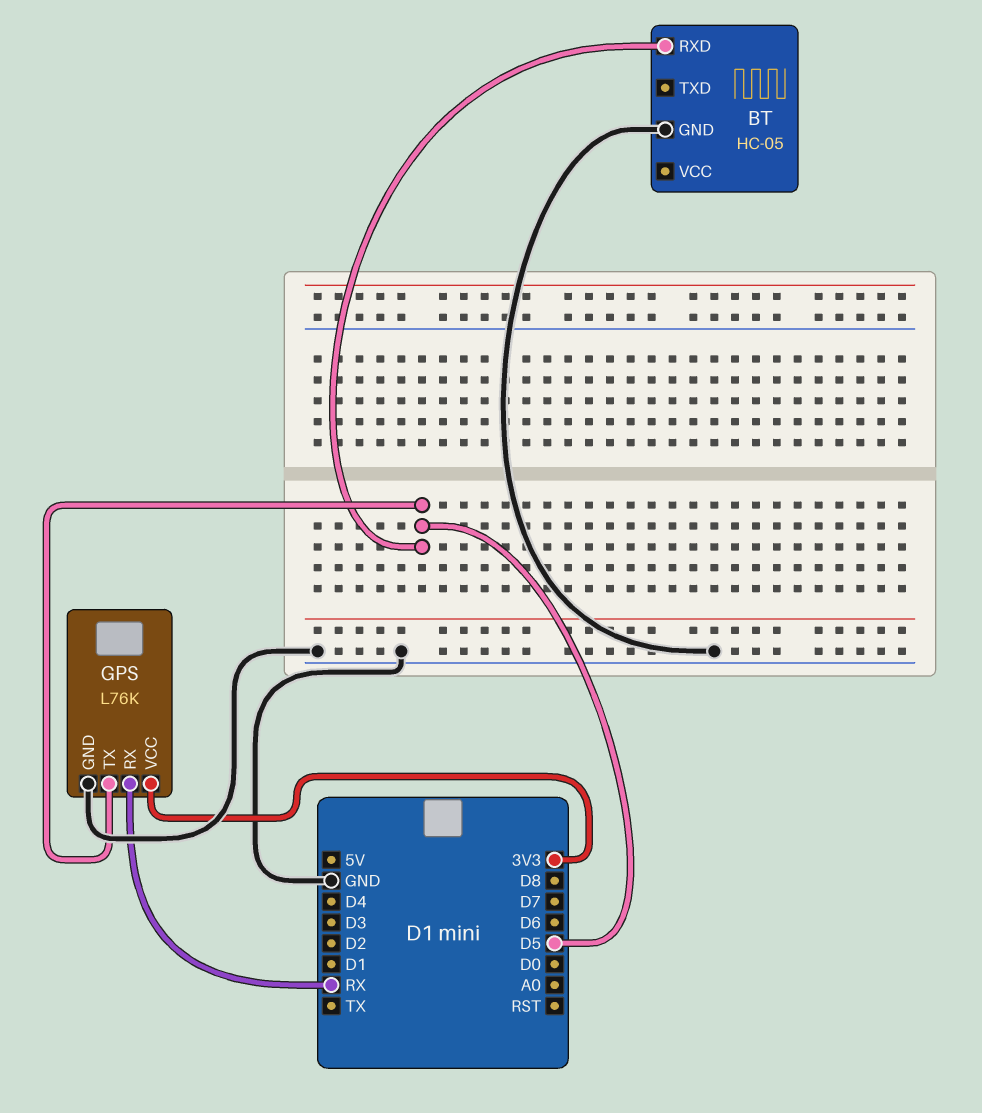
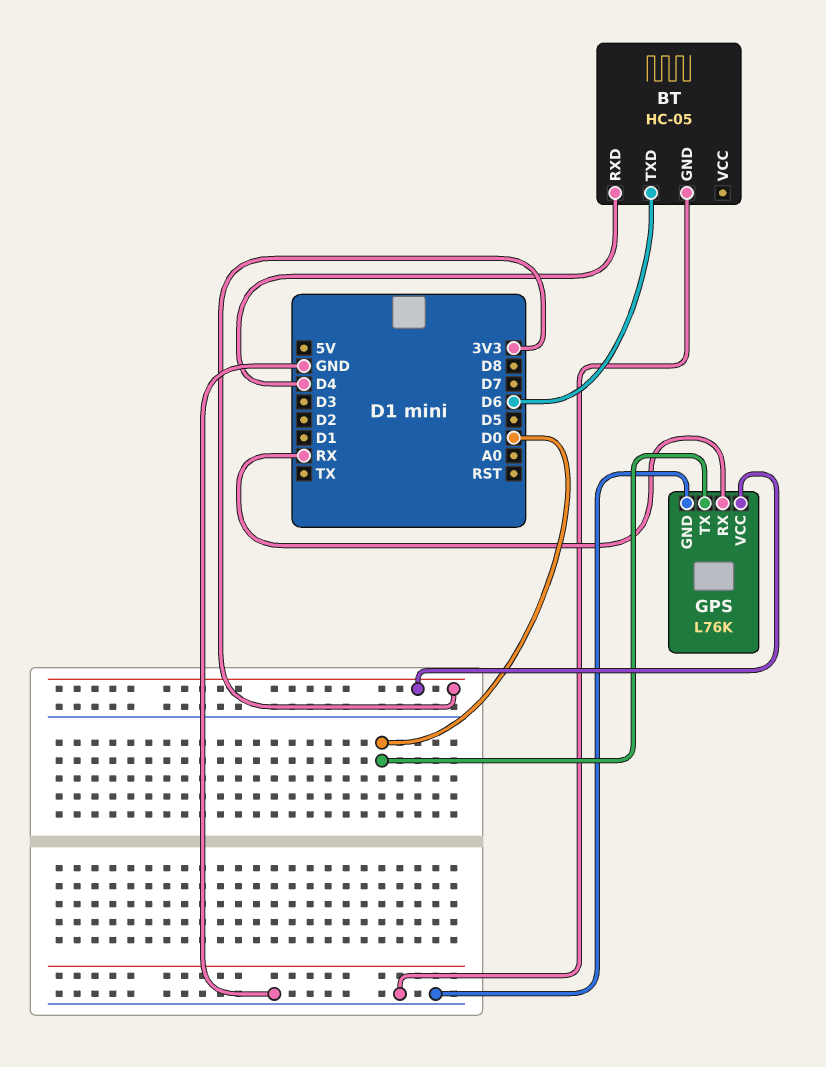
BT pin RXD: D5 -> D4
BT pin TXD: none -> D6
GPS pin TX: D5 -> D0

